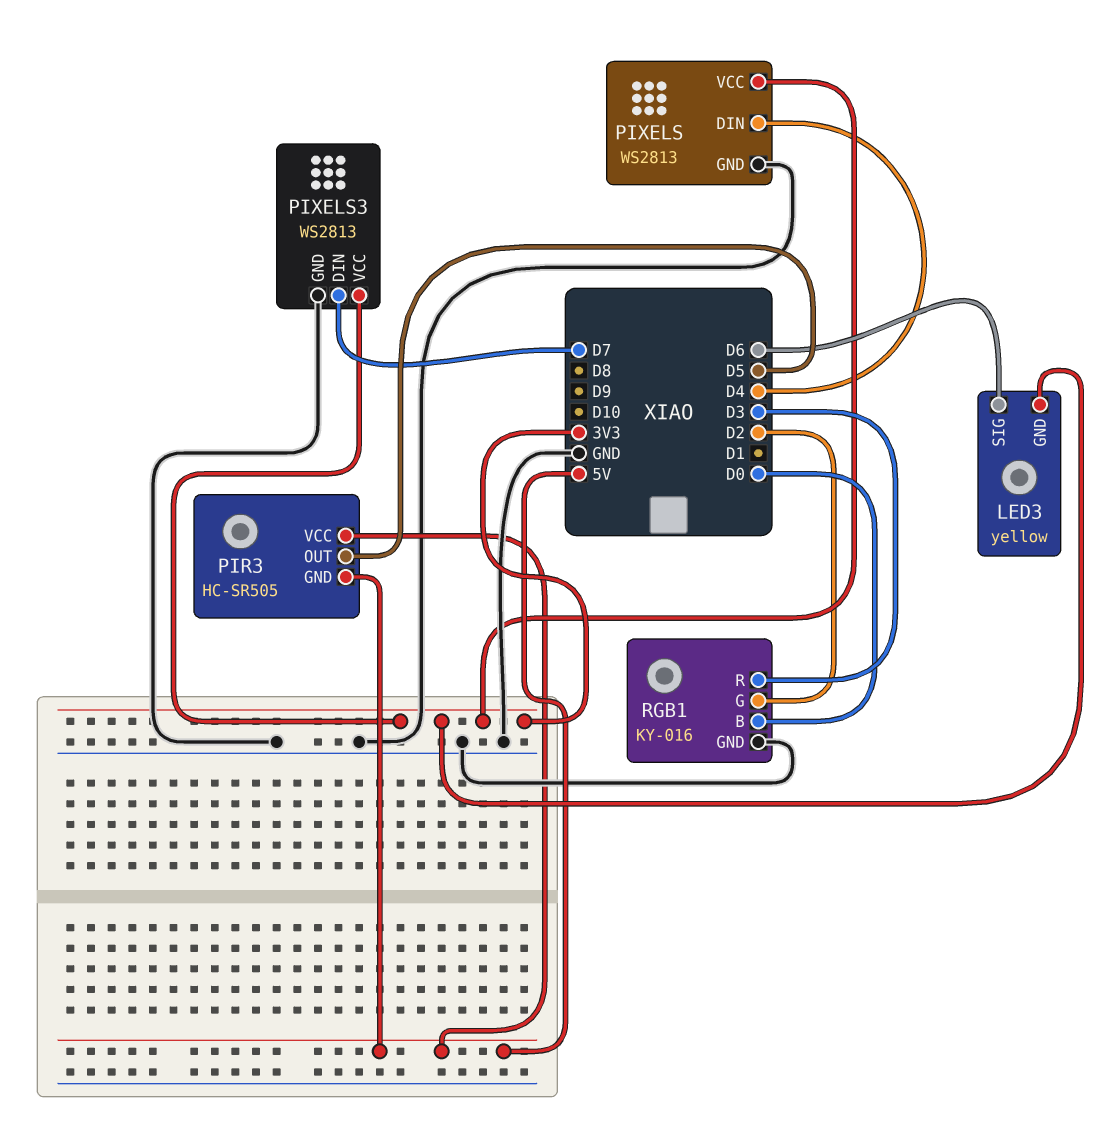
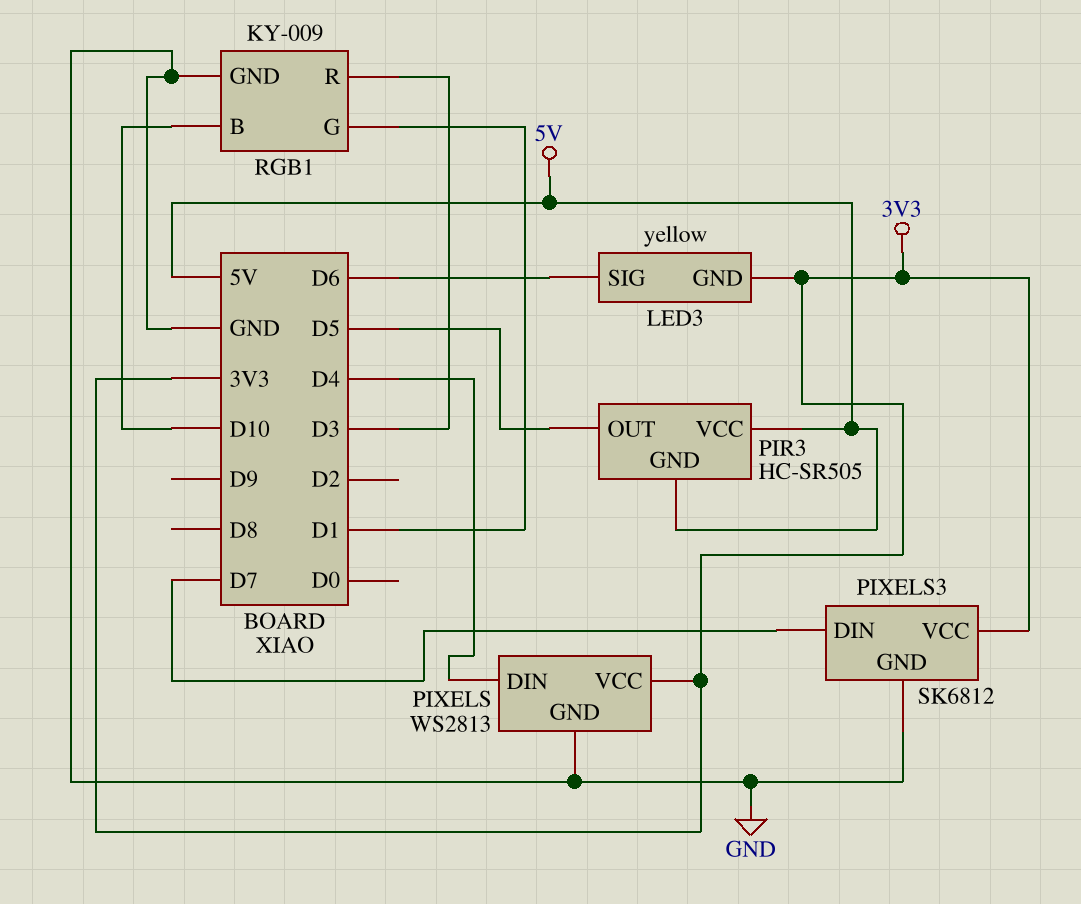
PIXELS3: WS2813 -> SK6812
RGB1: KY-016 -> KY-009
RGB1 pin B: D0 -> D10
RGB1 pin G: D2 -> D1

